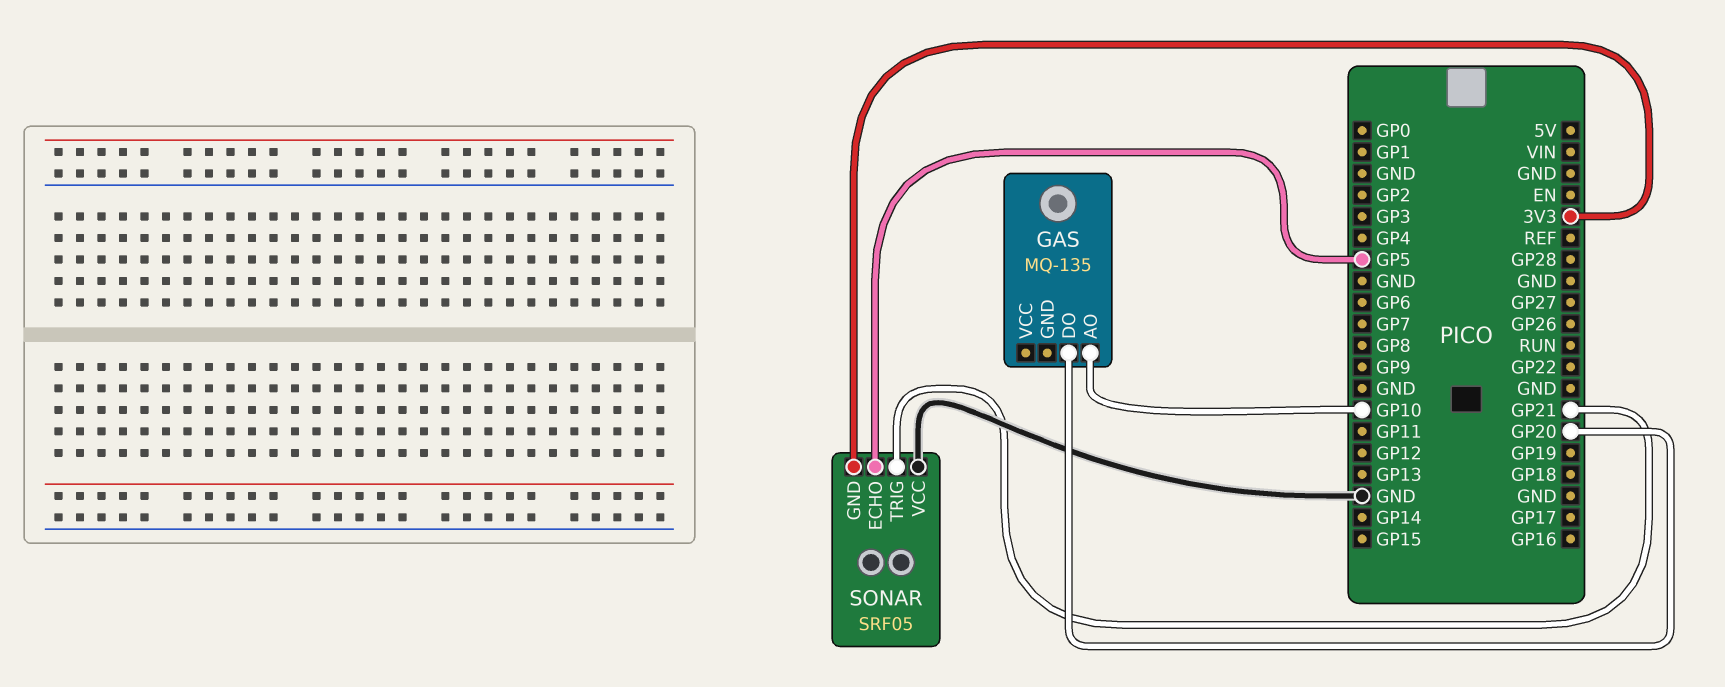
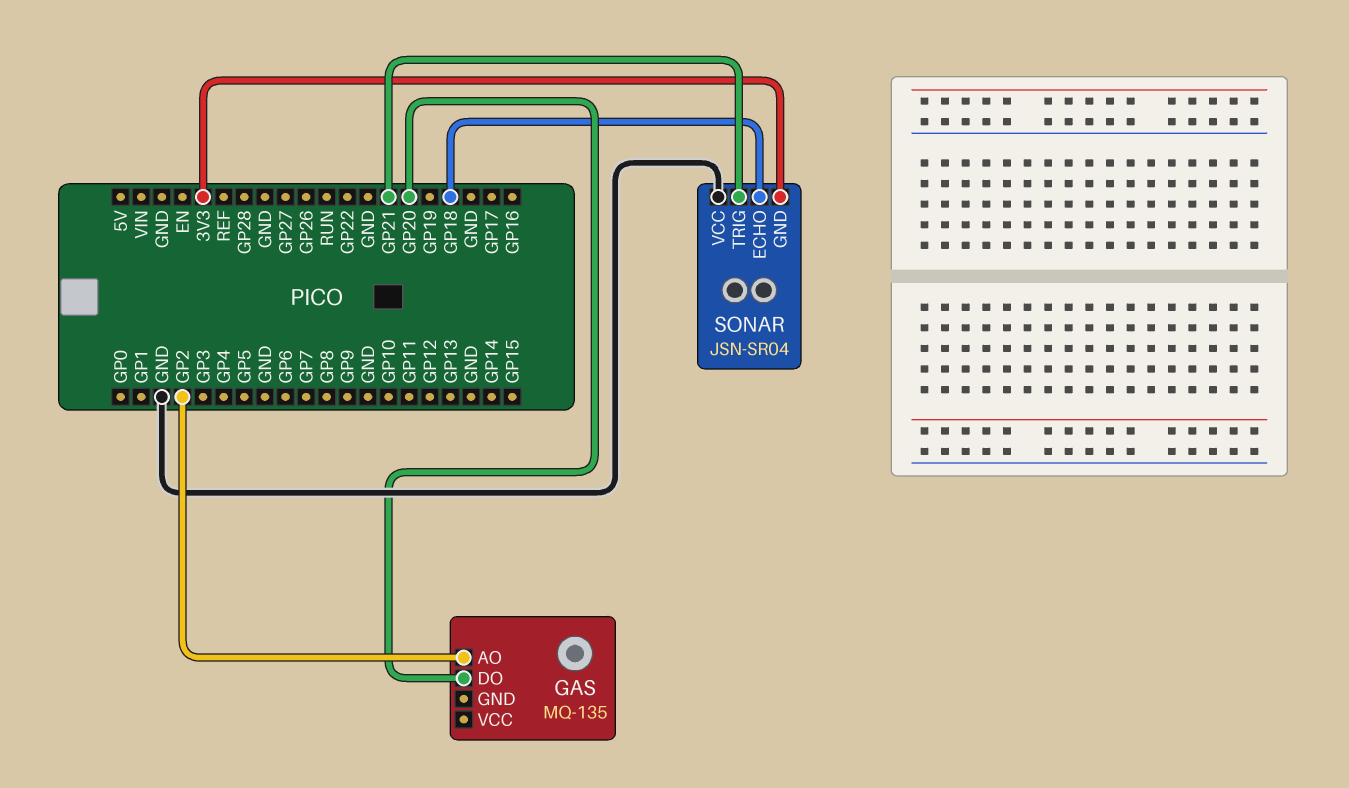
GAS pin AO: GP10 -> GP2
SONAR: SRF05 -> JSN-SR04
SONAR pin ECHO: GP5 -> GP18

